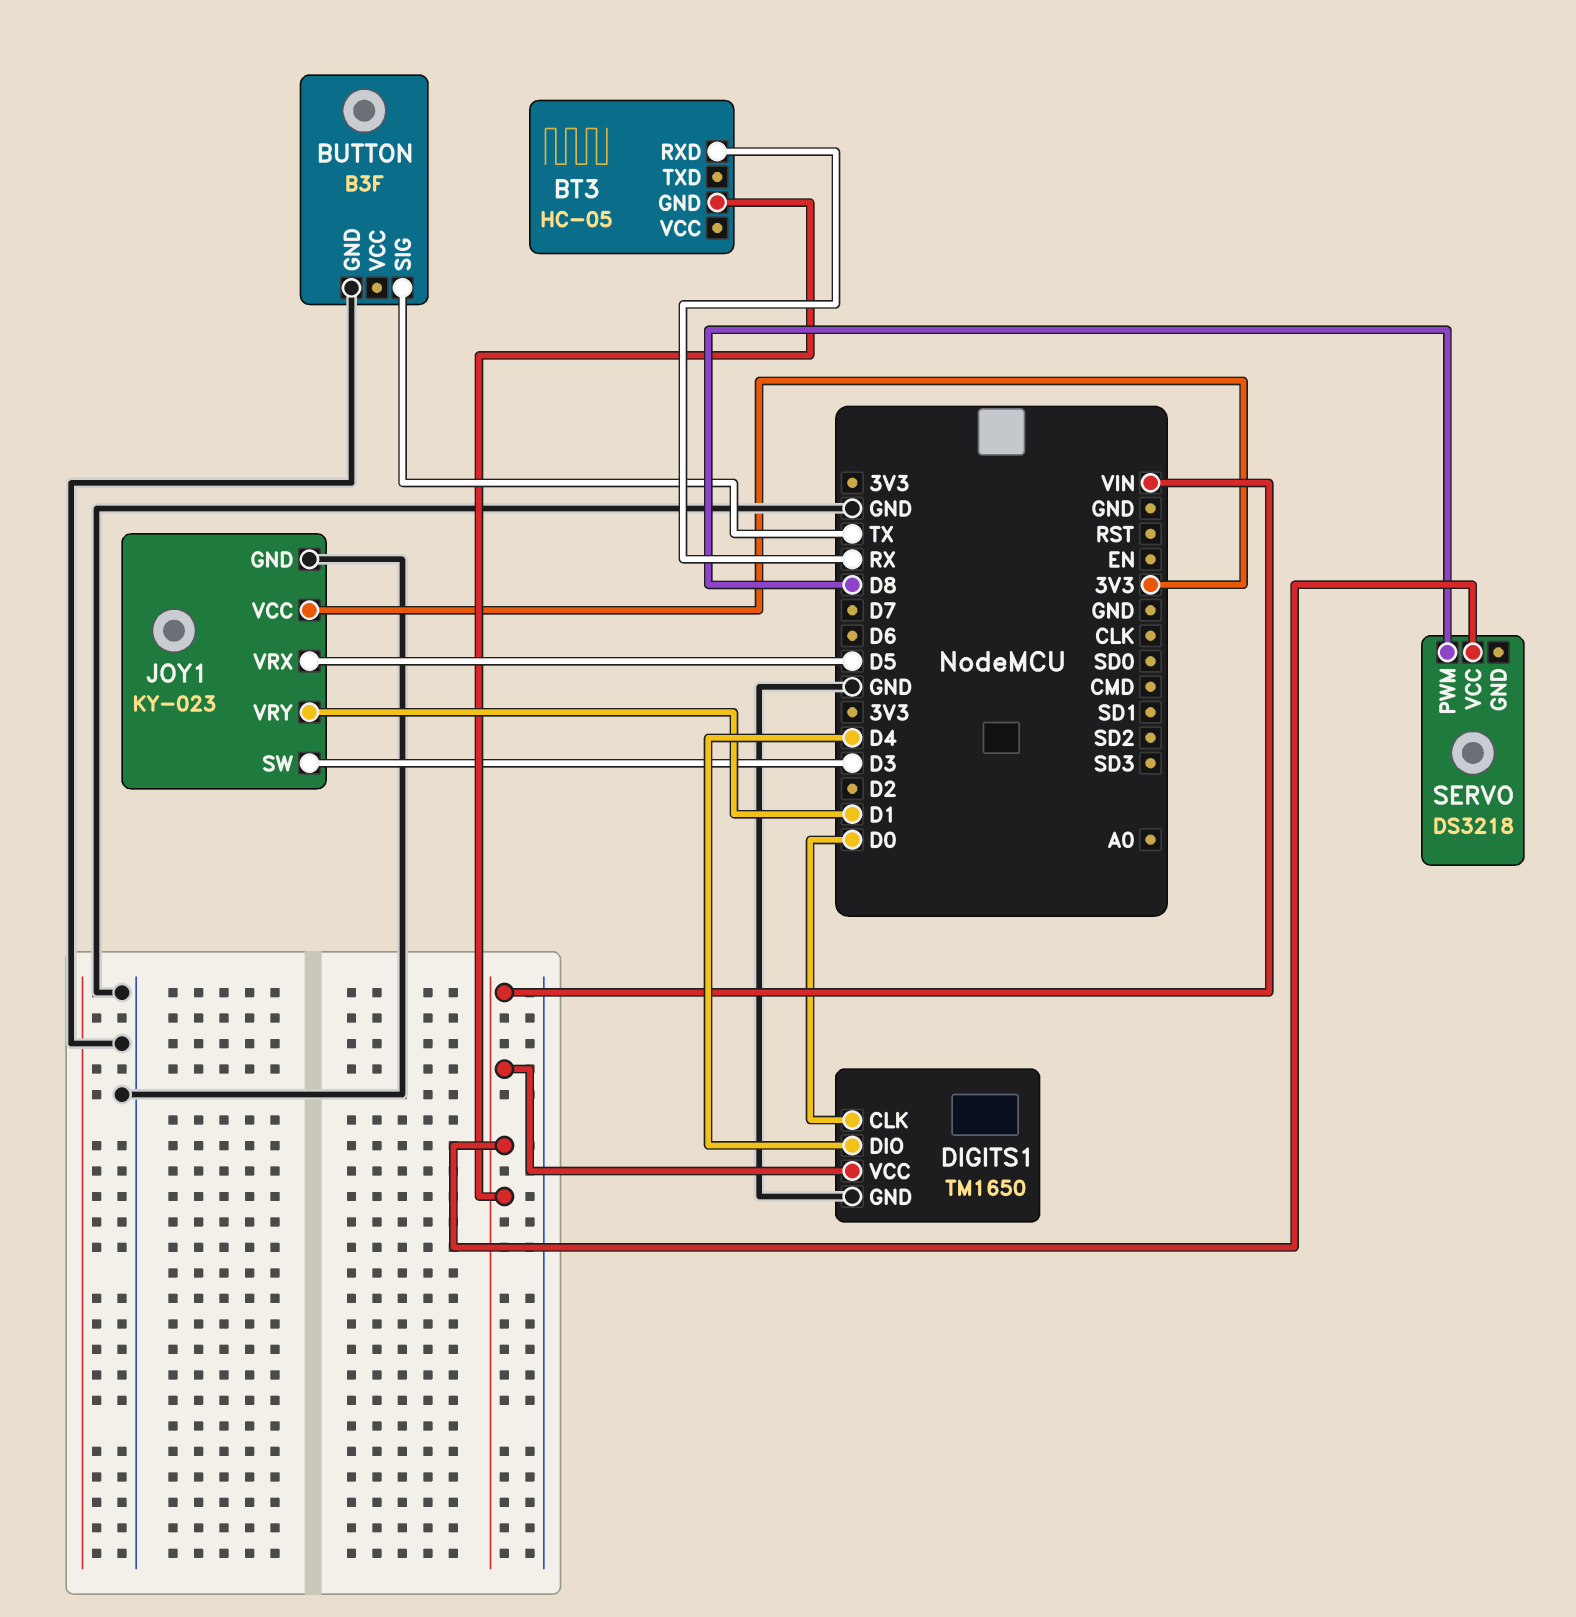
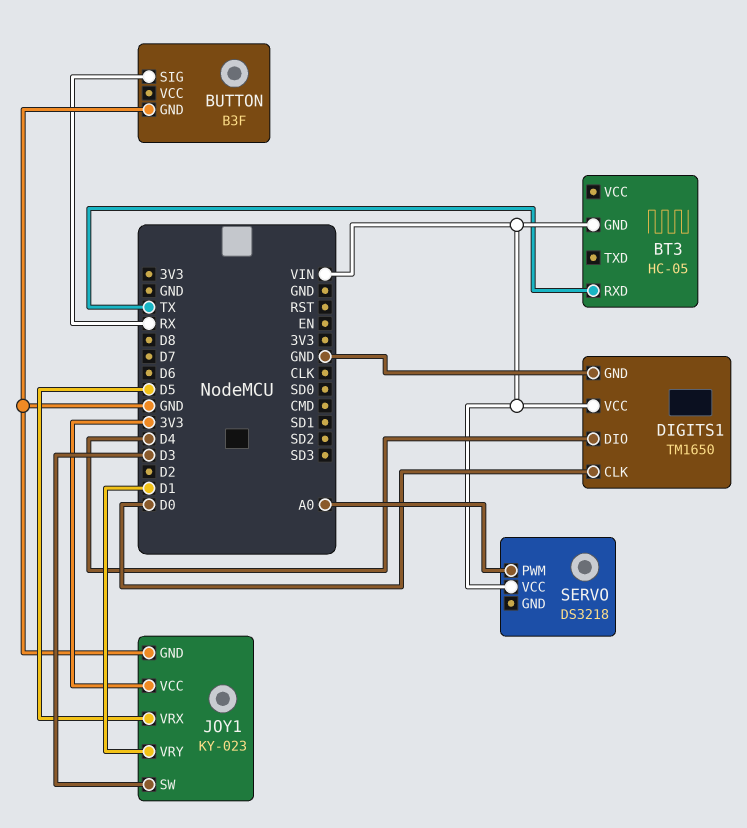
BT3 pin RXD: RX -> TX
BUTTON pin SIG: TX -> RX
SERVO pin PWM: D8 -> A0

